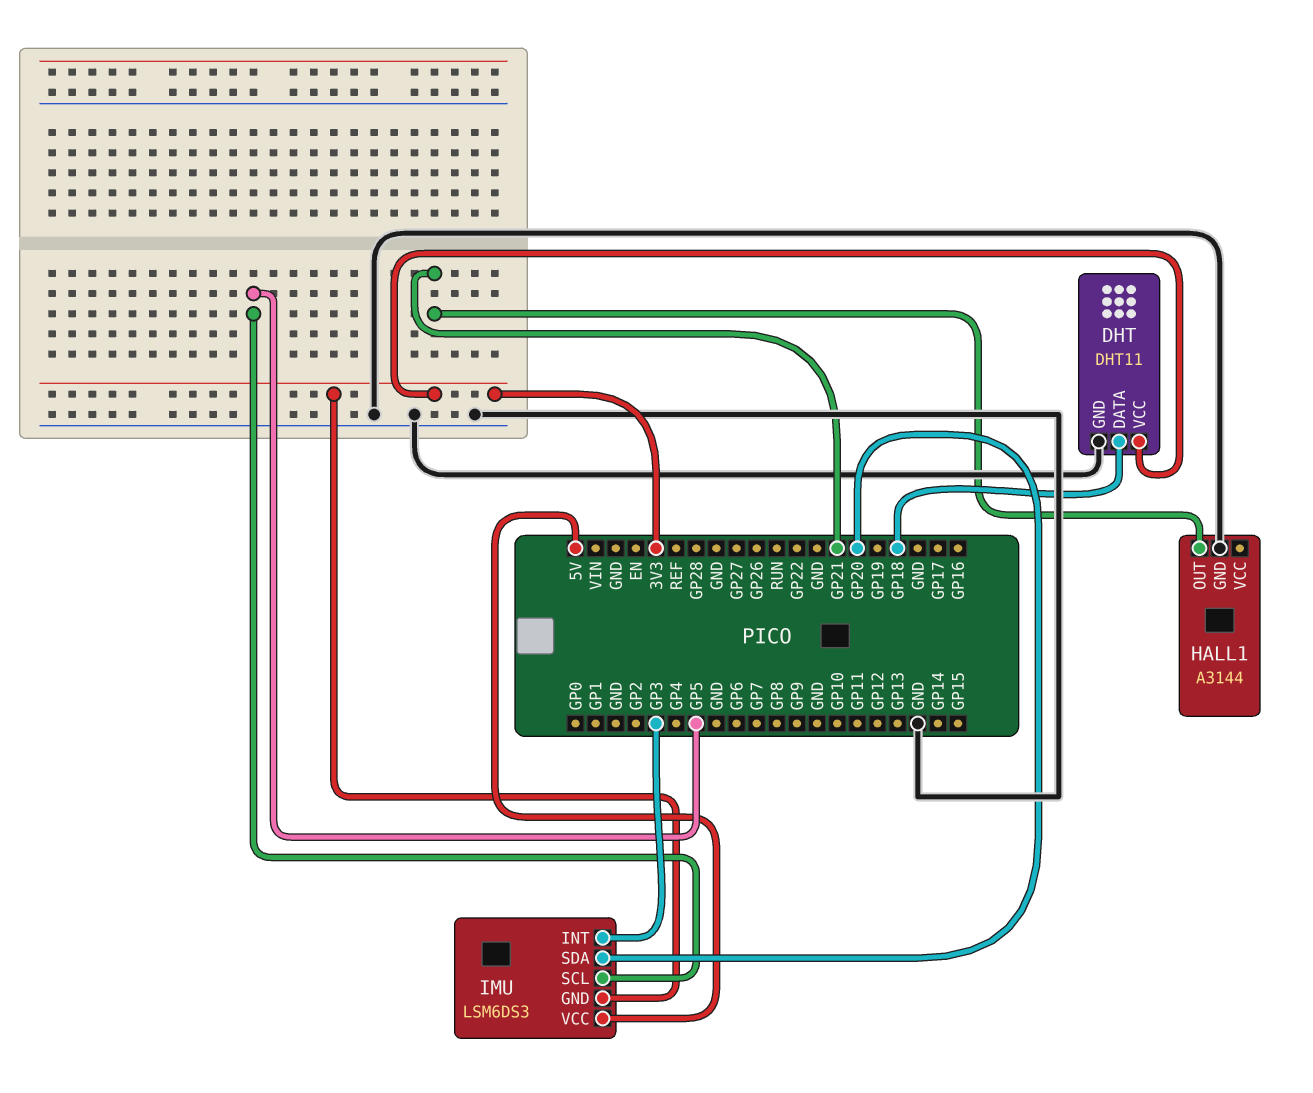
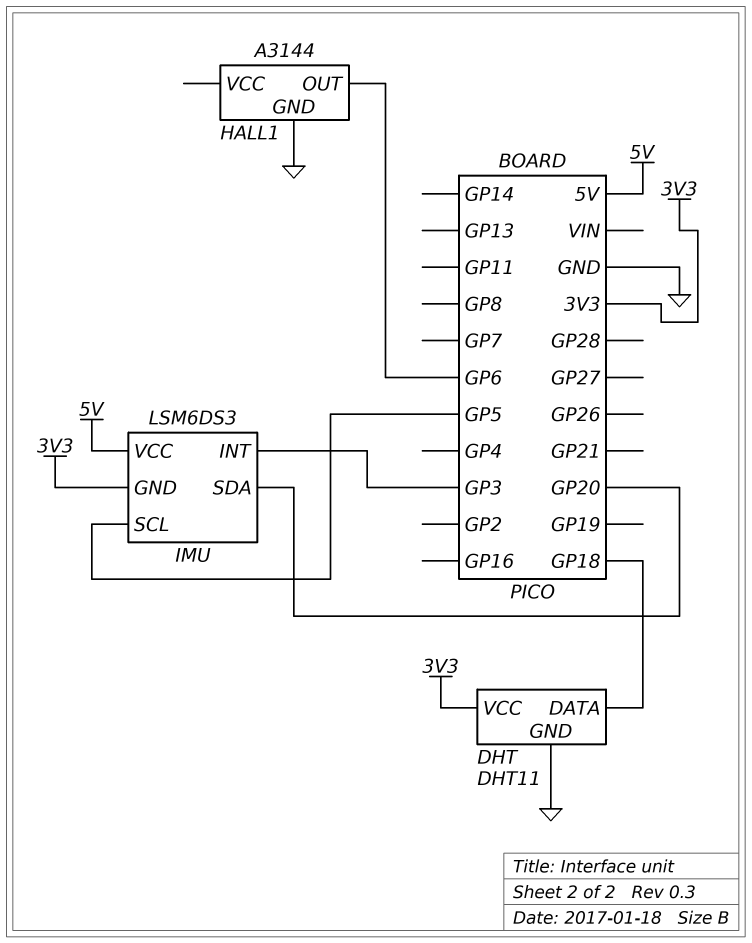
HALL1 pin OUT: GP21 -> GP6

